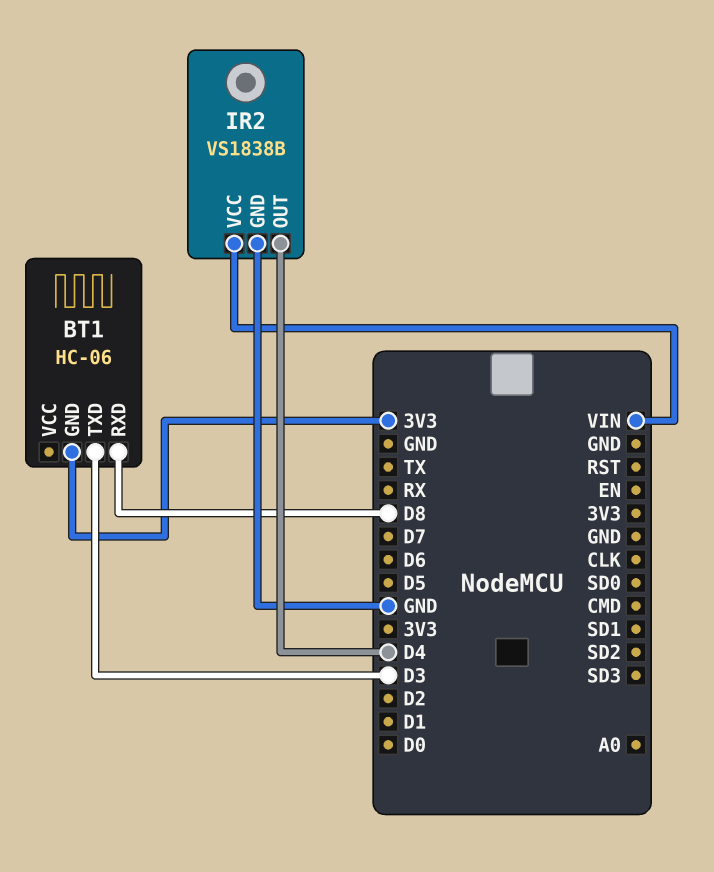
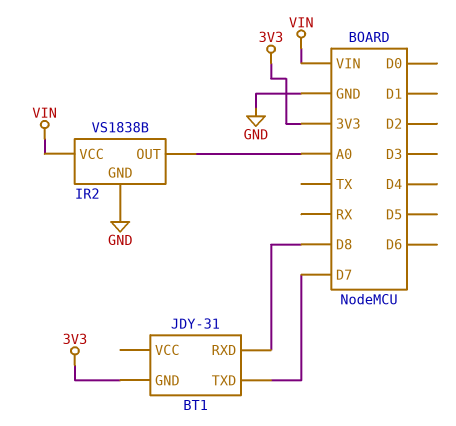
BT1: HC-06 -> JDY-31
BT1 pin TXD: D3 -> D7
IR2 pin OUT: D4 -> A0

